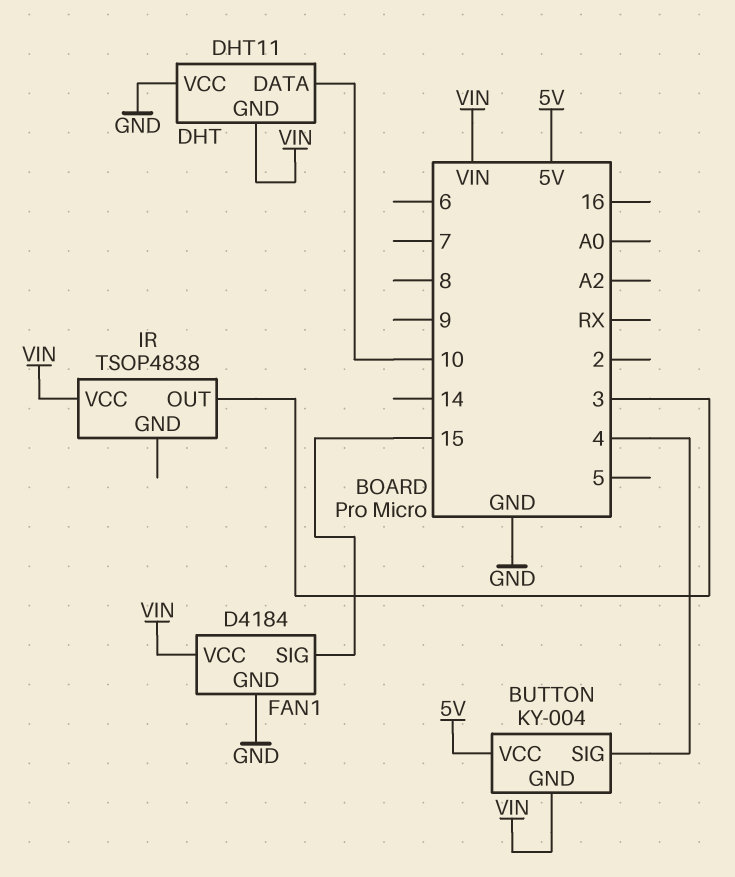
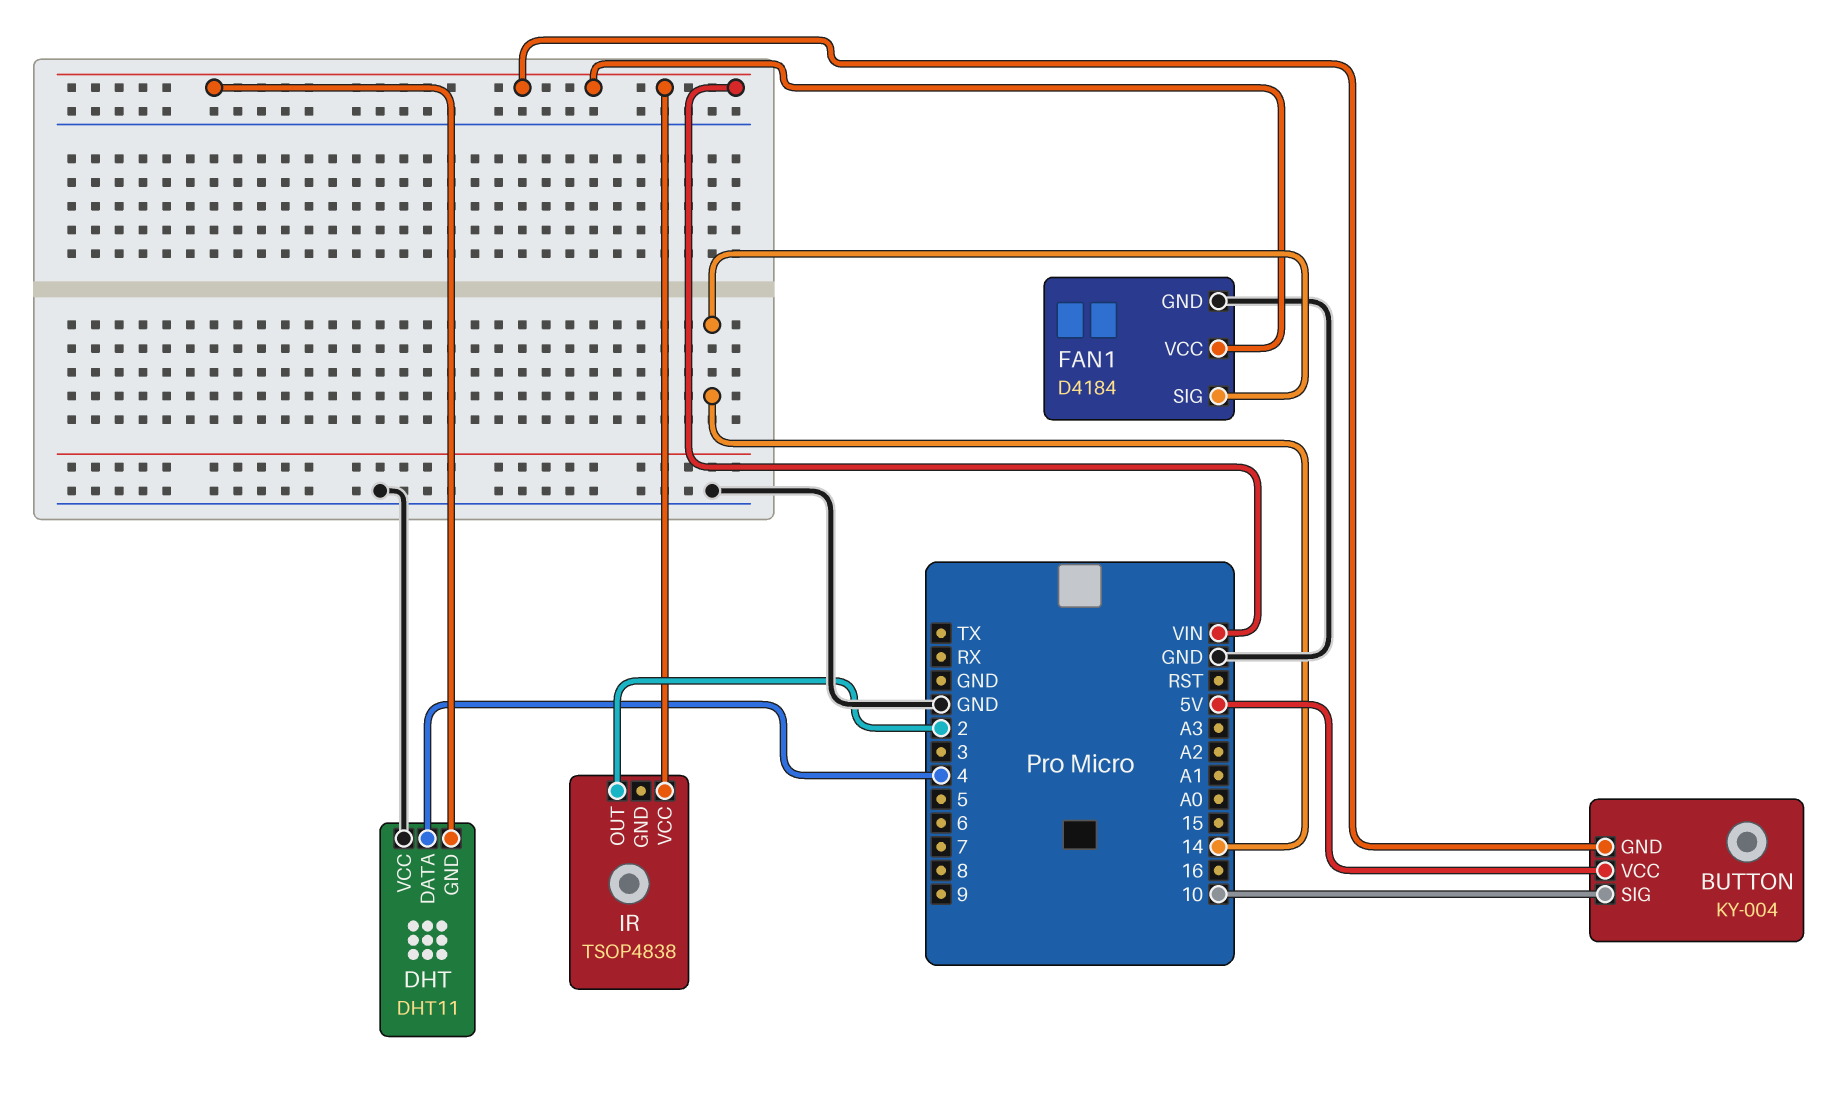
BUTTON pin SIG: 4 -> 10
DHT pin DATA: 10 -> 4
FAN1 pin SIG: 15 -> 14
IR pin OUT: 3 -> 2

